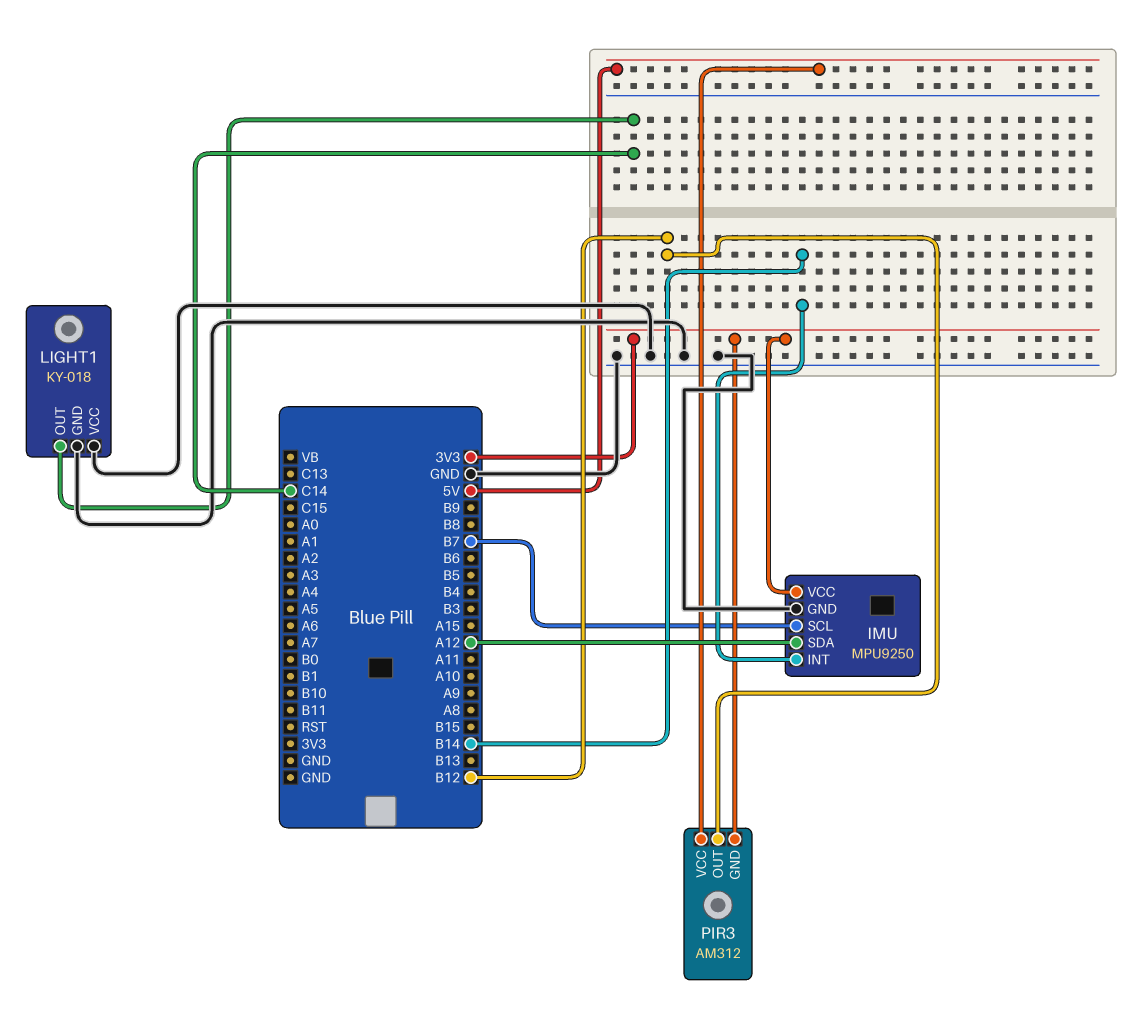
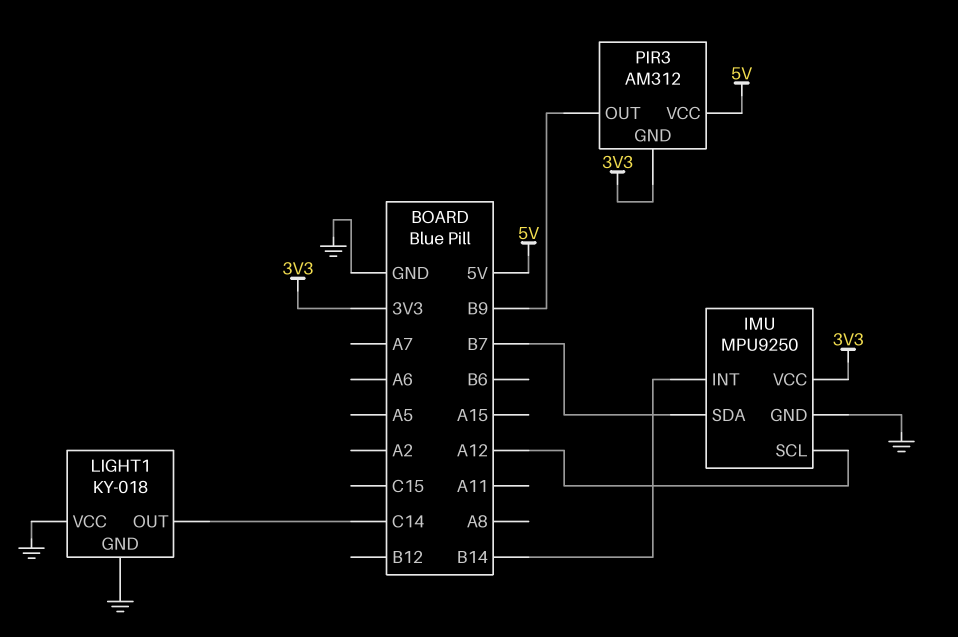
IMU pin SCL: B7 -> A12
IMU pin SDA: A12 -> B7
PIR3 pin OUT: B12 -> B9

